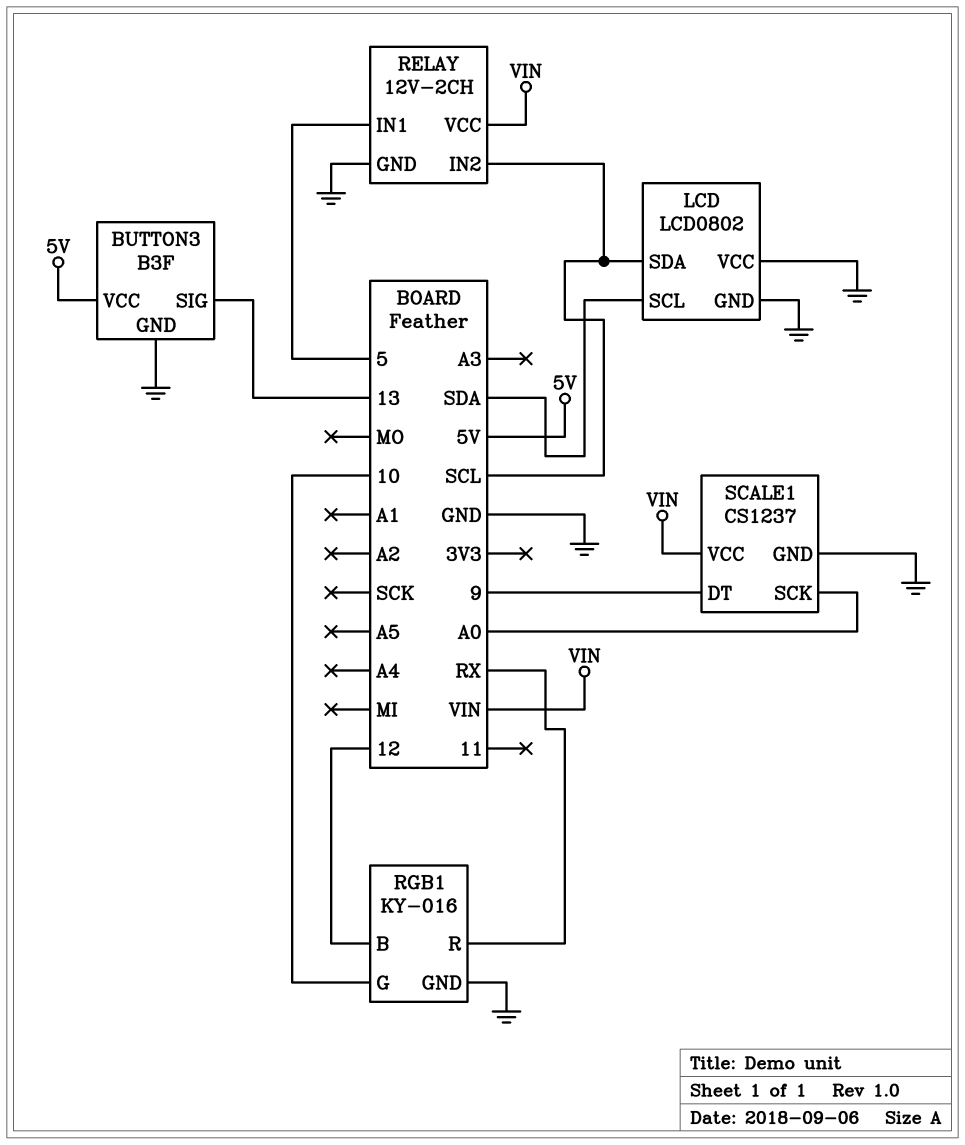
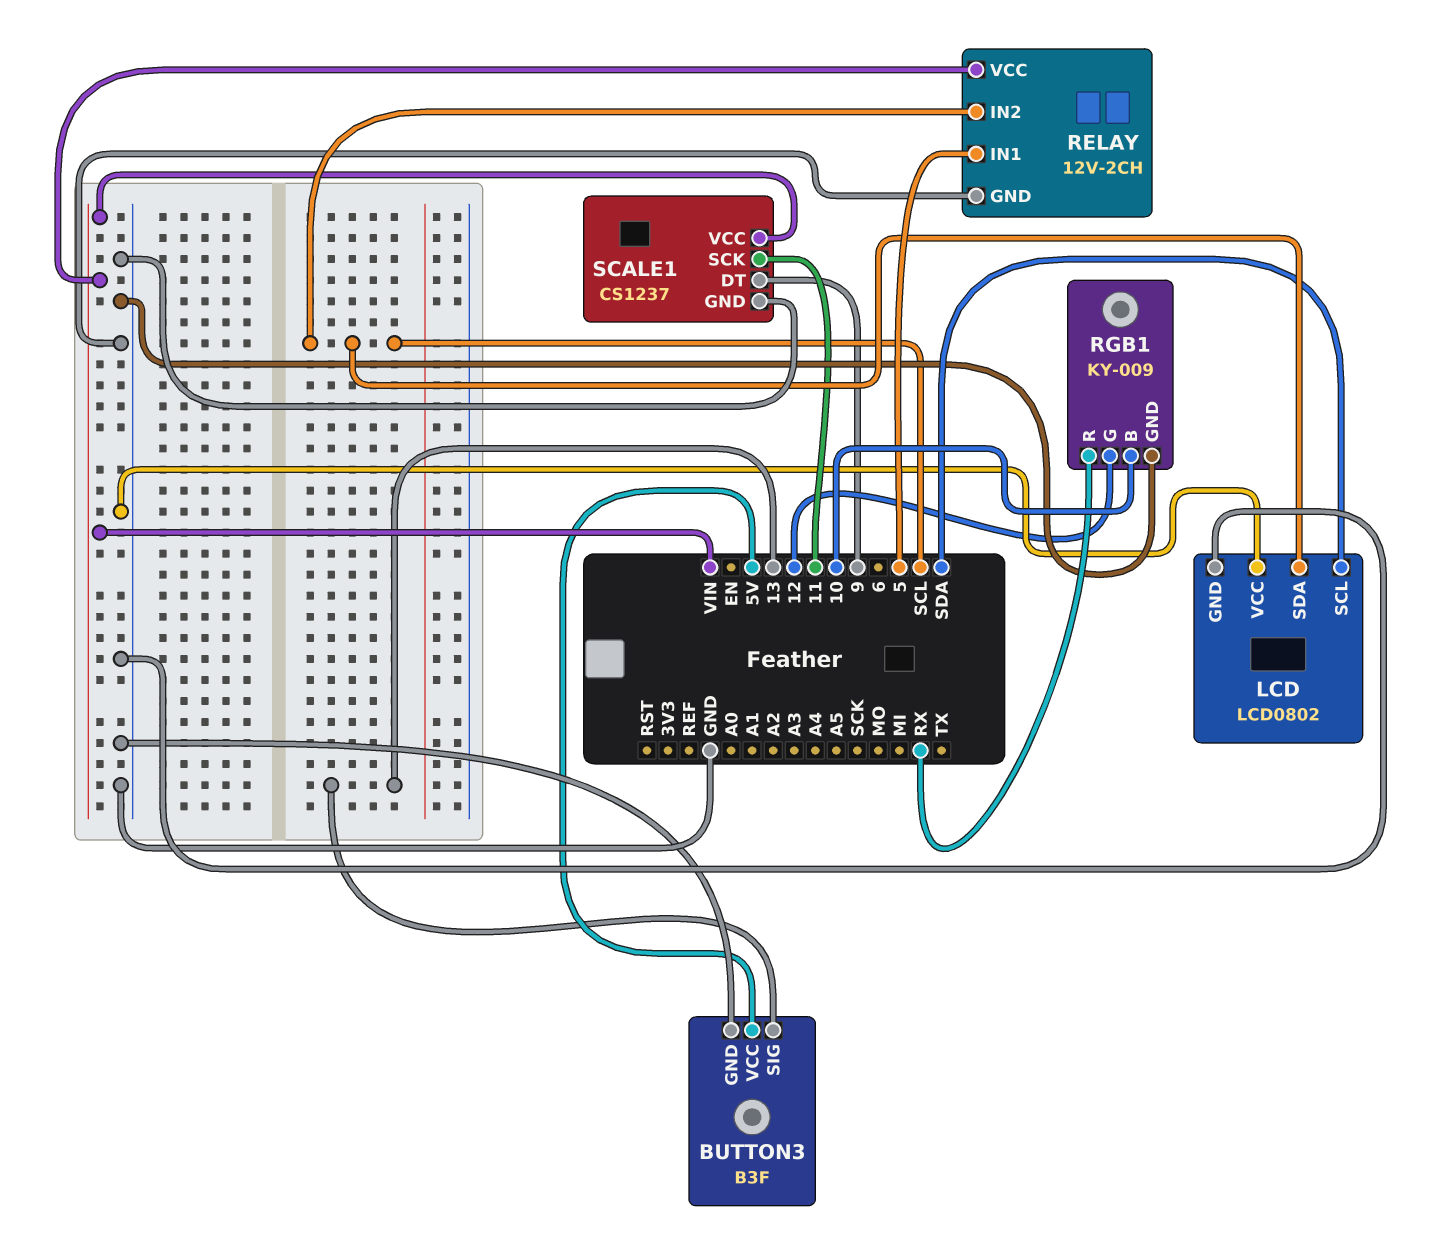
RGB1: KY-016 -> KY-009
RGB1 pin B: 12 -> 10
RGB1 pin G: 10 -> 12
SCALE1 pin SCK: A0 -> 11

